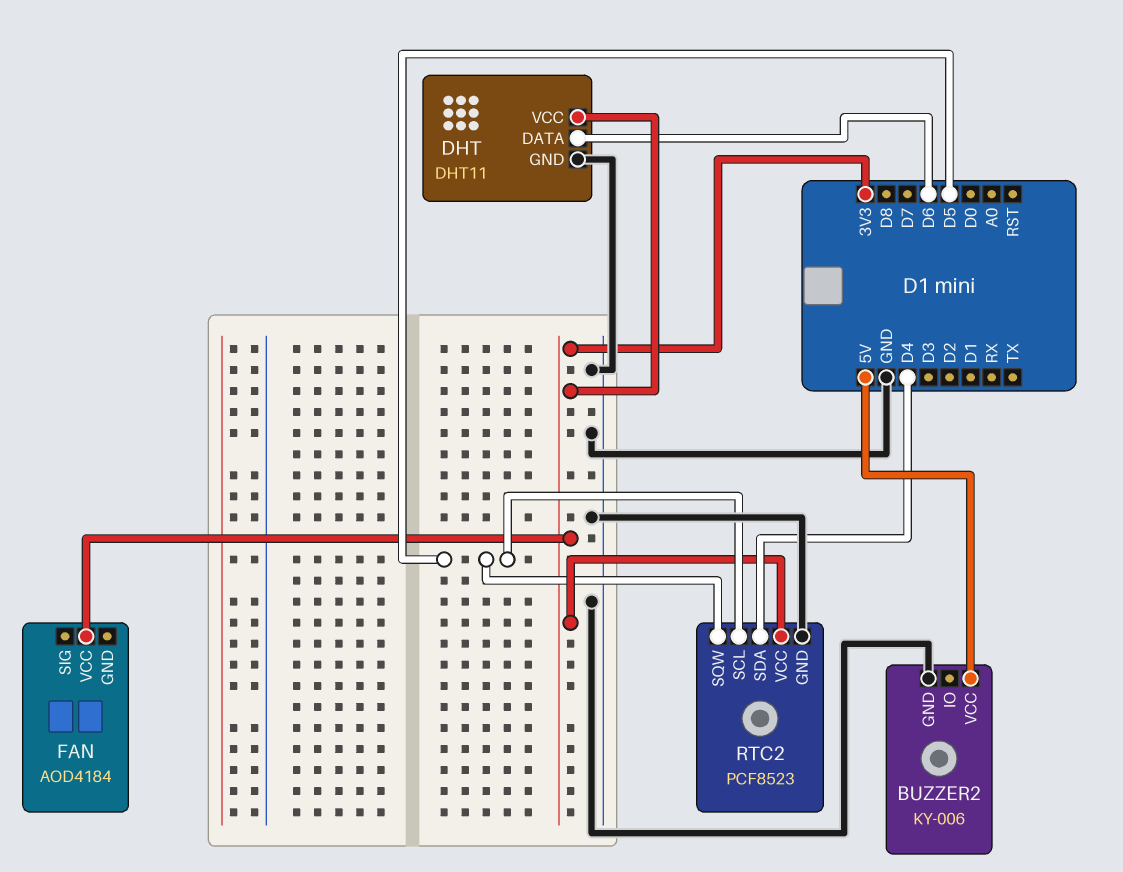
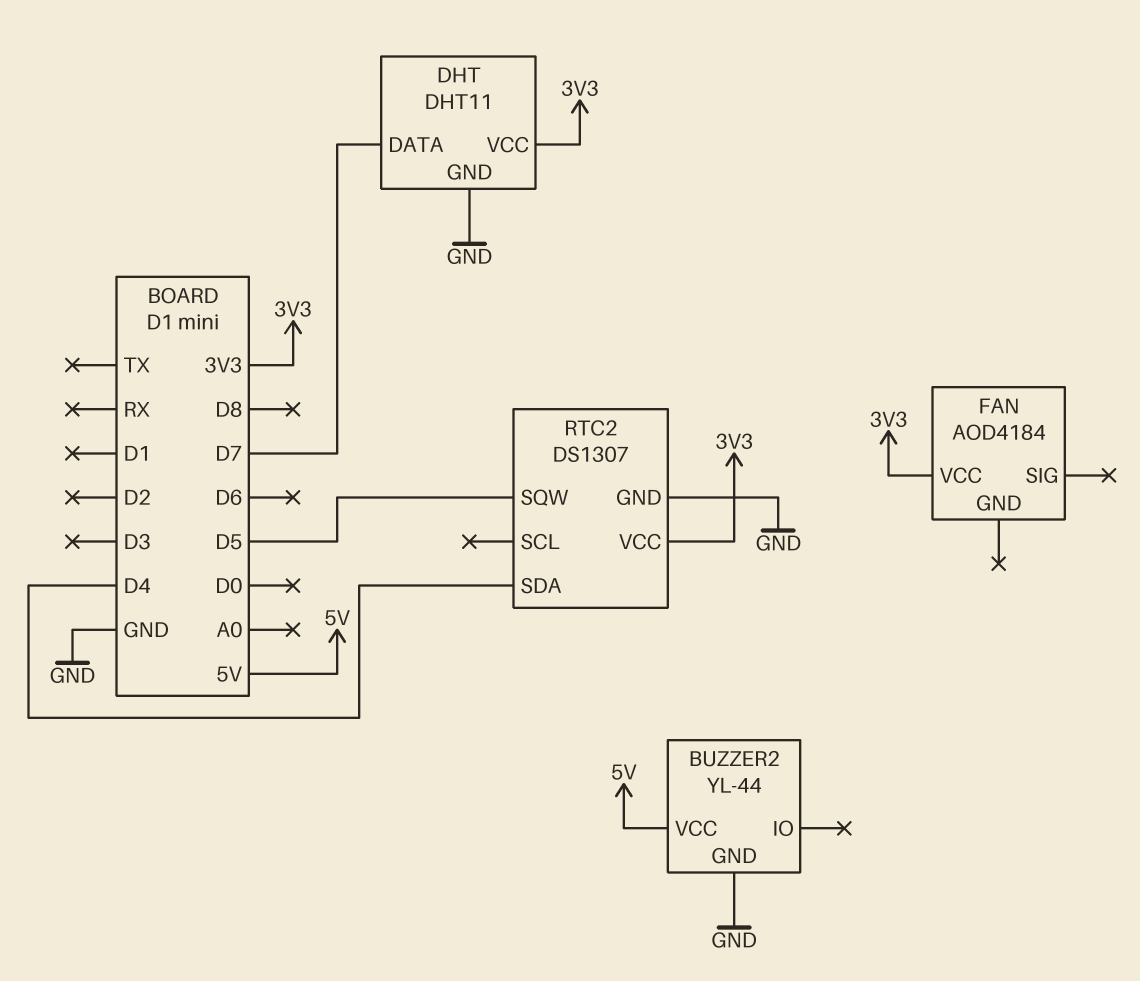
BUZZER2: KY-006 -> YL-44
DHT pin DATA: D6 -> D7
RTC2: PCF8523 -> DS1307
RTC2 pin SCL: D5 -> none

